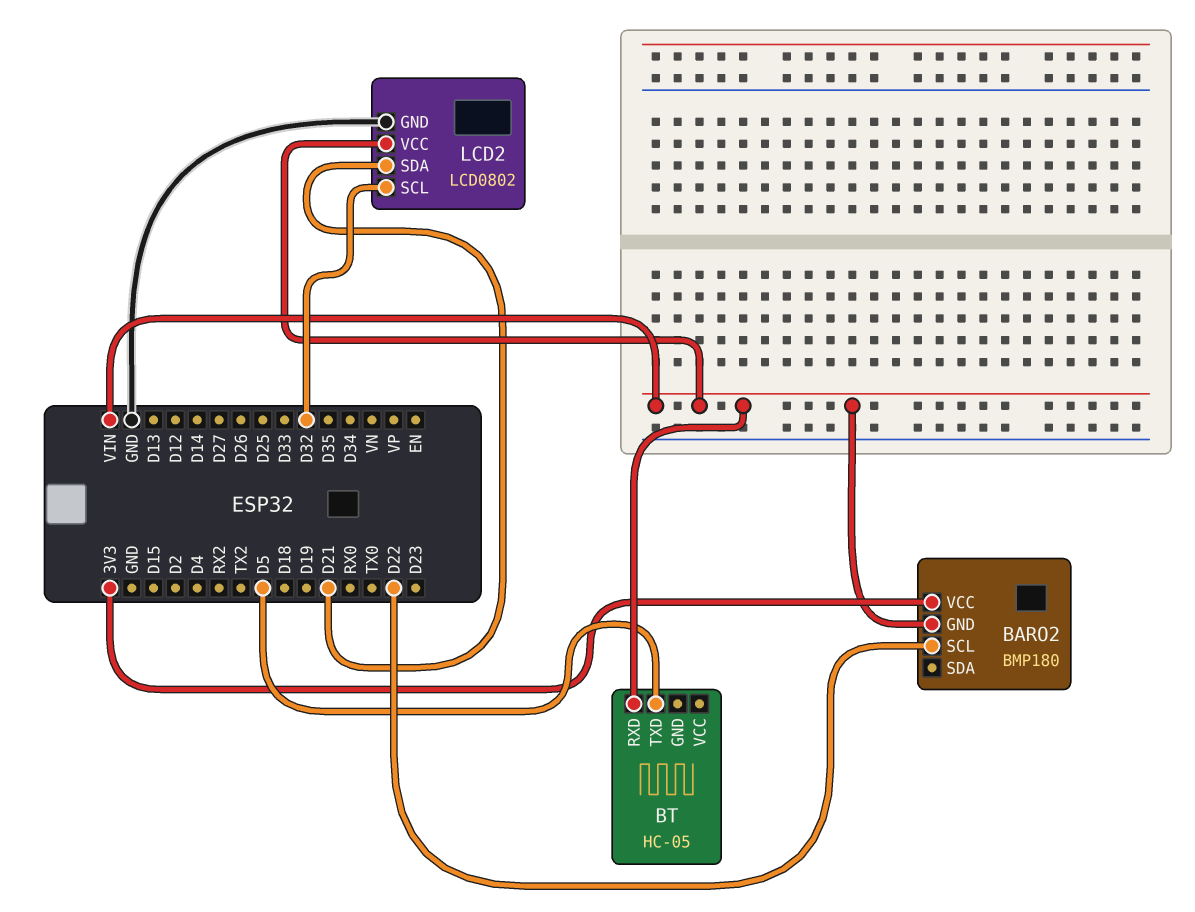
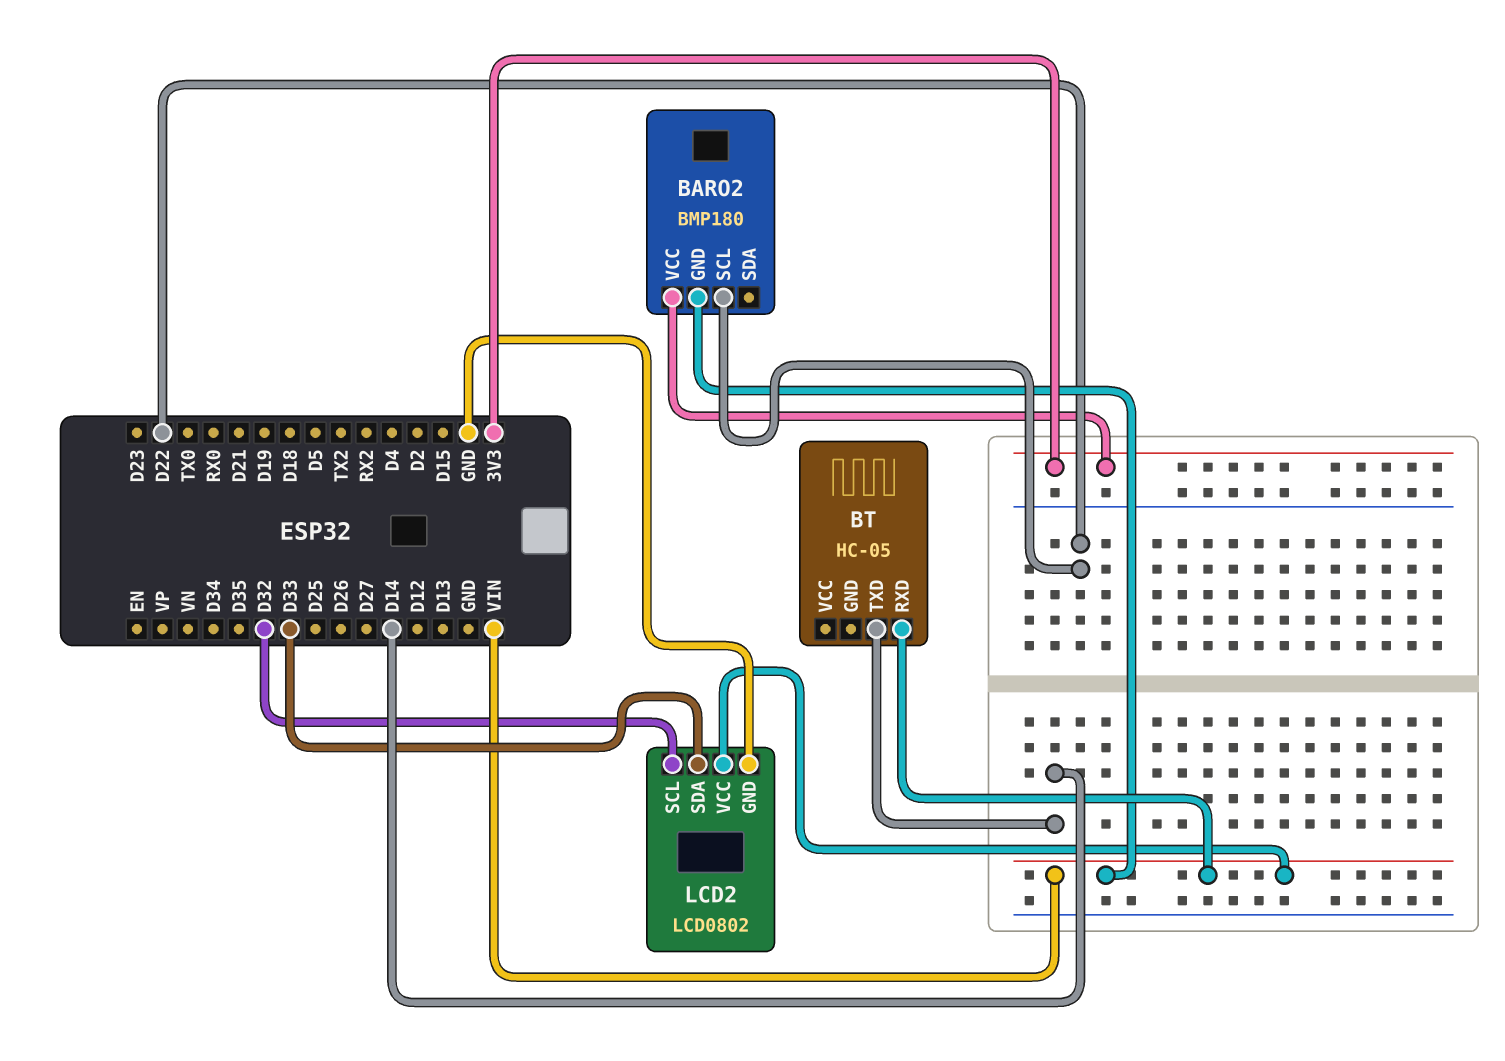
BT pin TXD: D5 -> D14
LCD2 pin SDA: D21 -> D33

